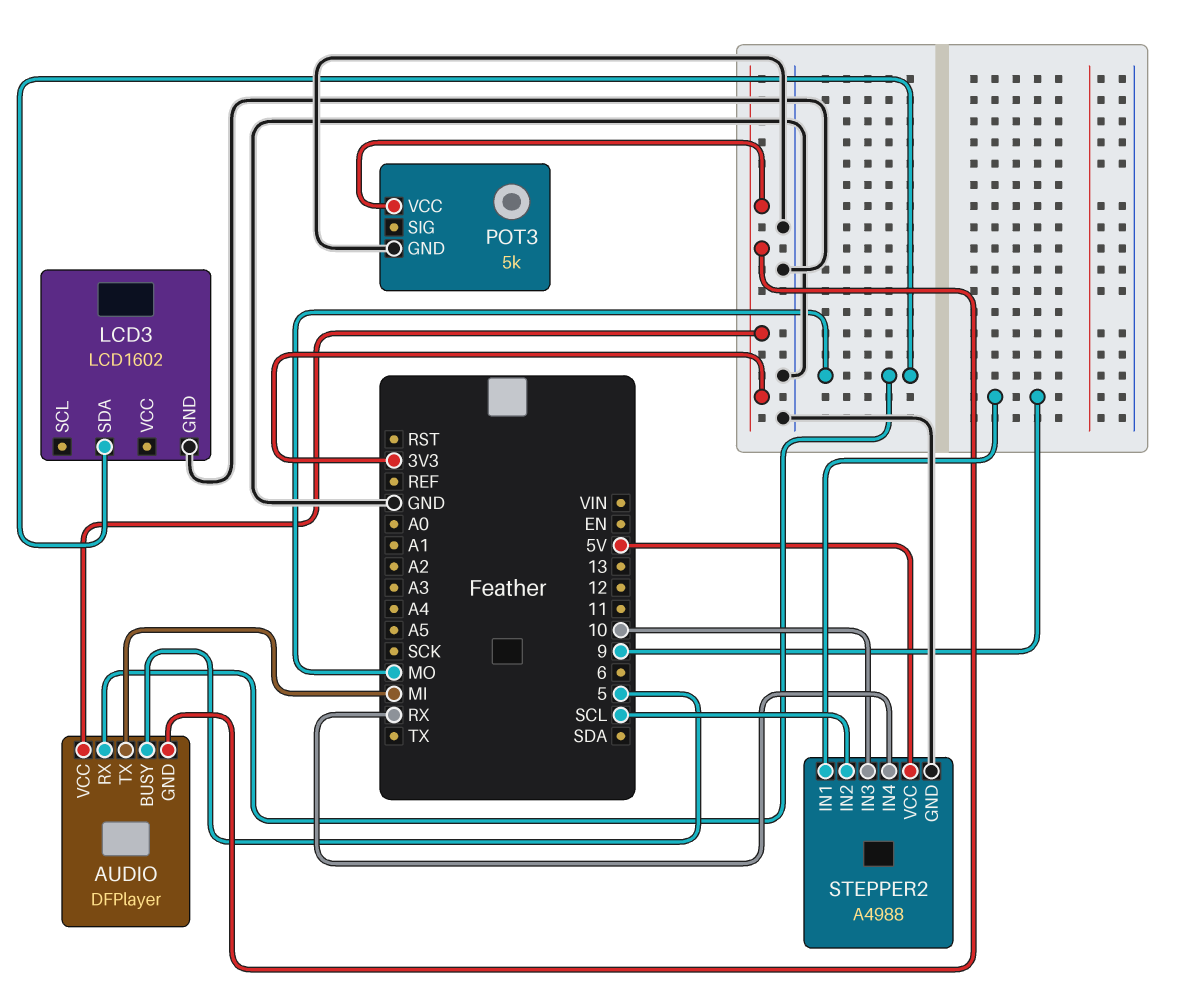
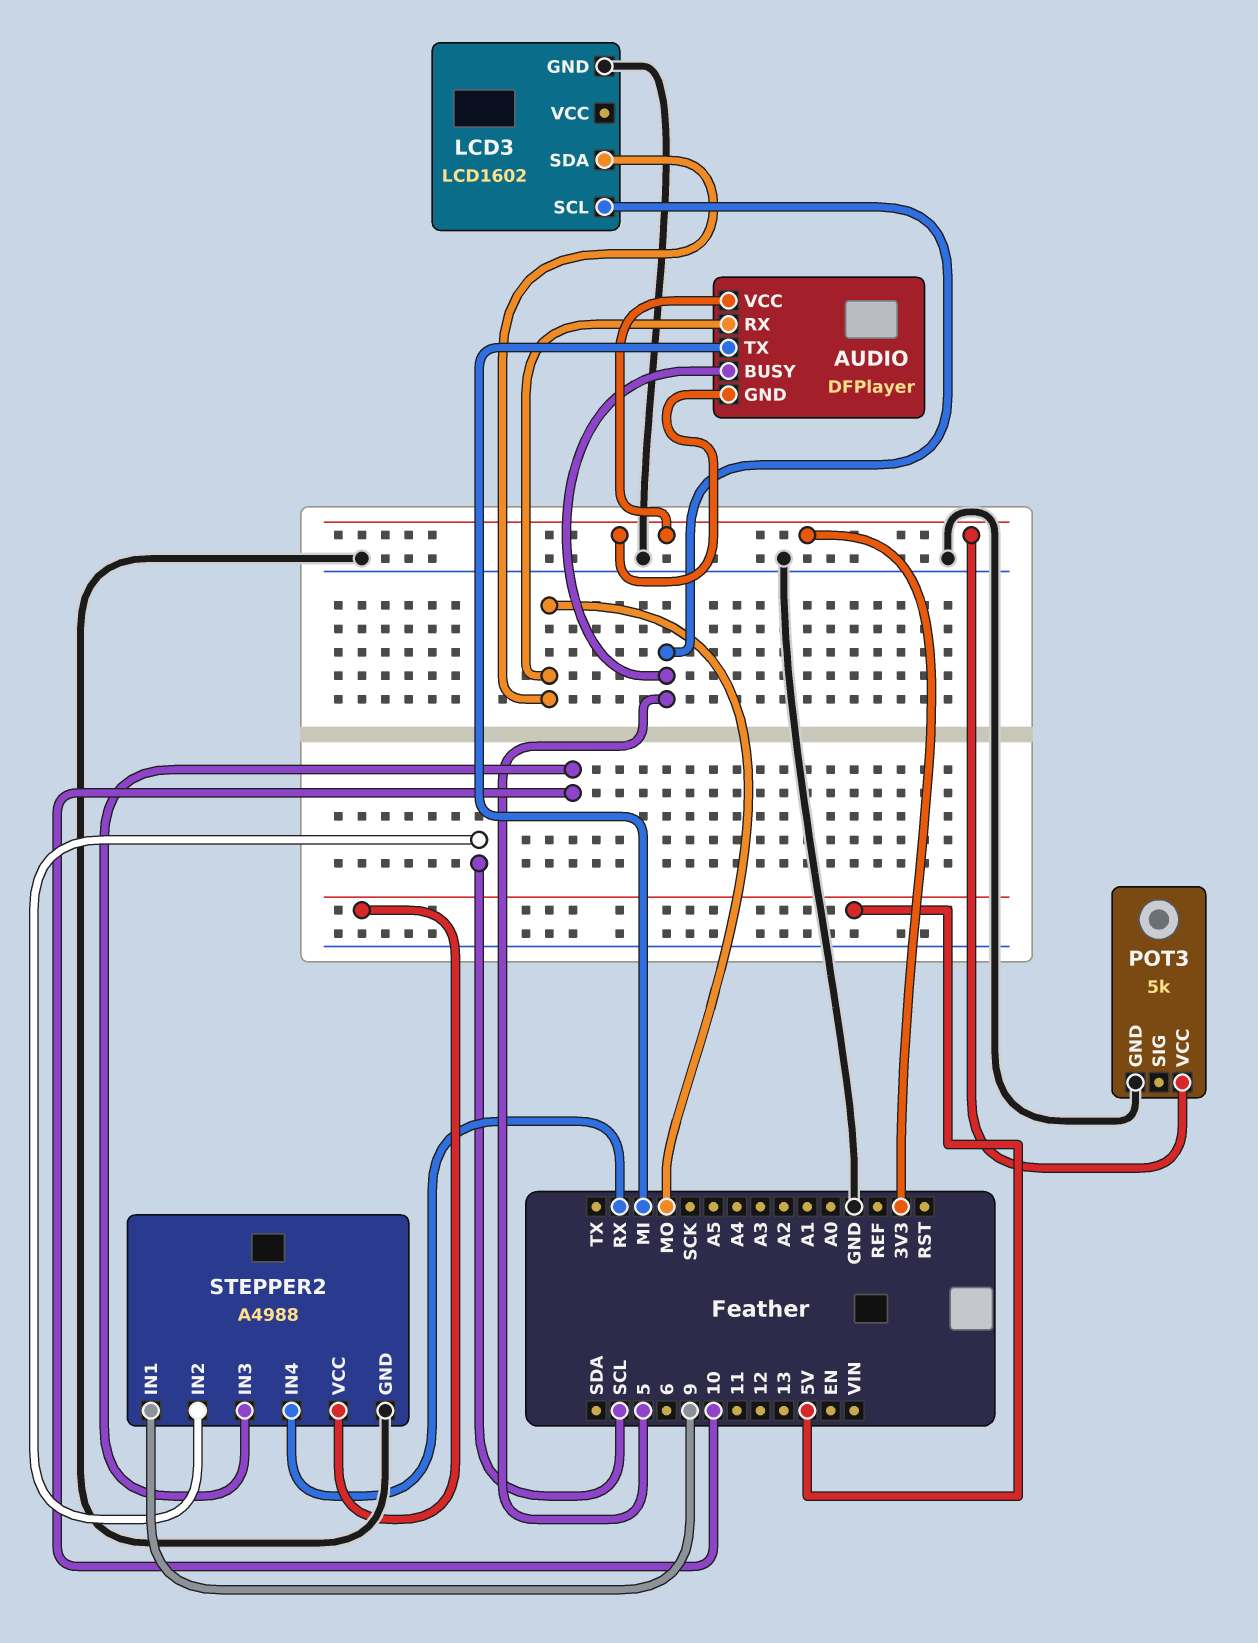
LCD3 pin SCL: none -> 5

